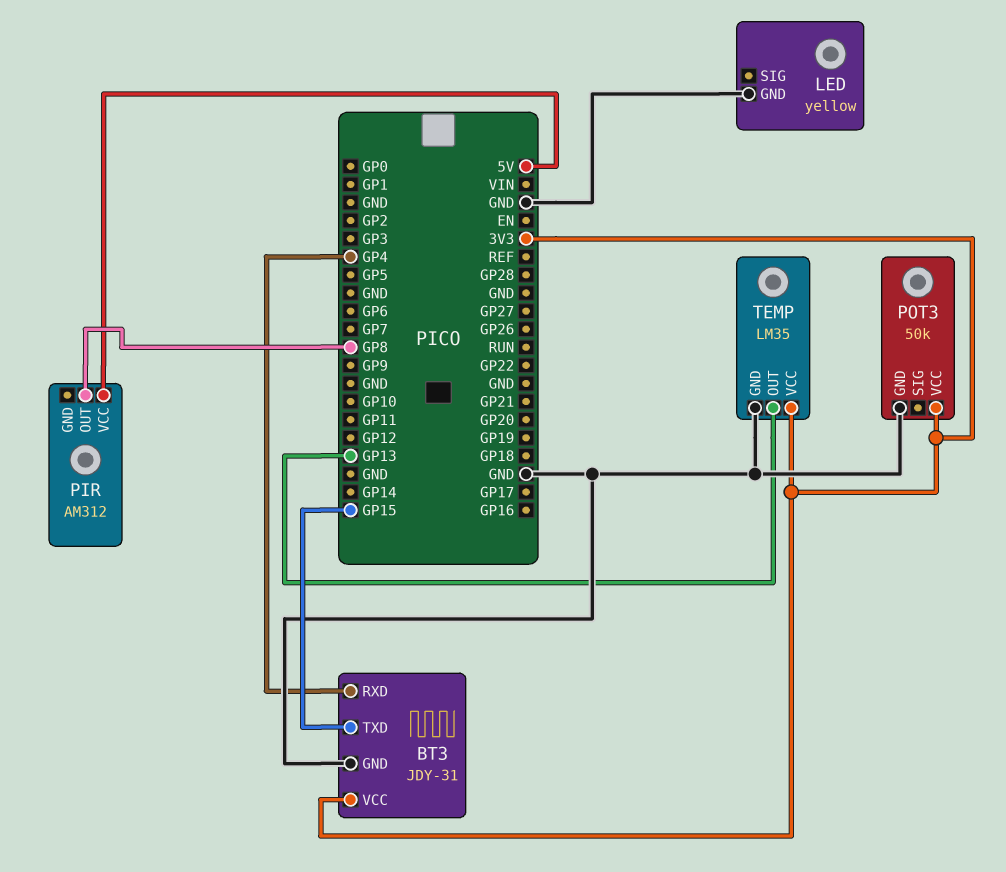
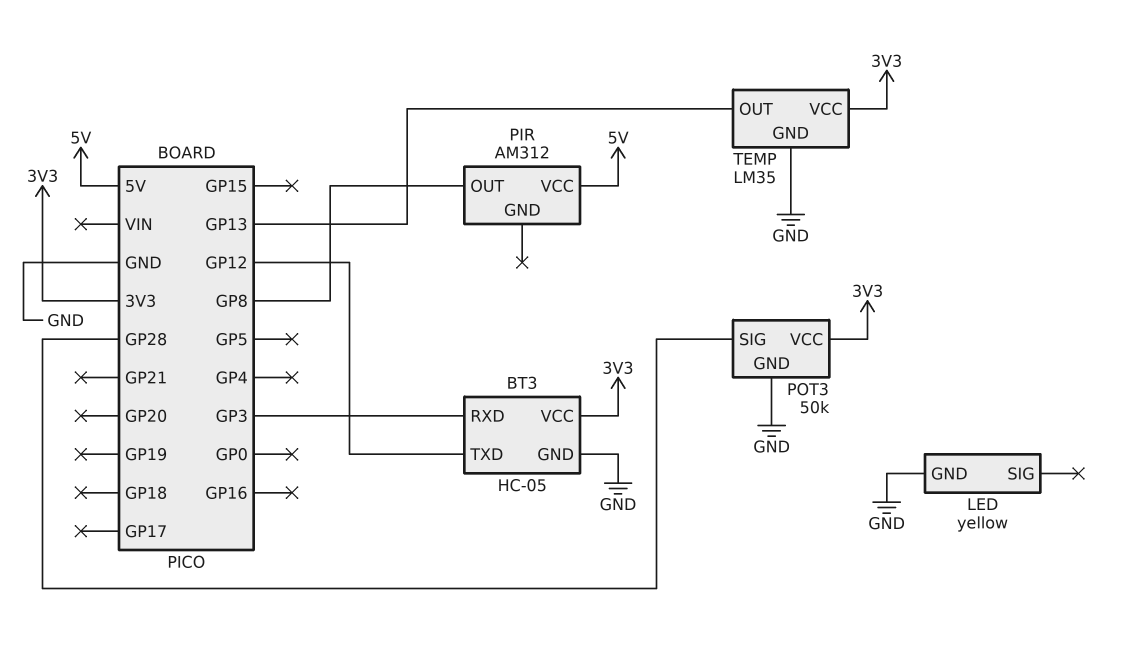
BT3: JDY-31 -> HC-05
BT3 pin RXD: GP4 -> GP3
BT3 pin TXD: GP15 -> GP12
POT3 pin SIG: none -> GP28

